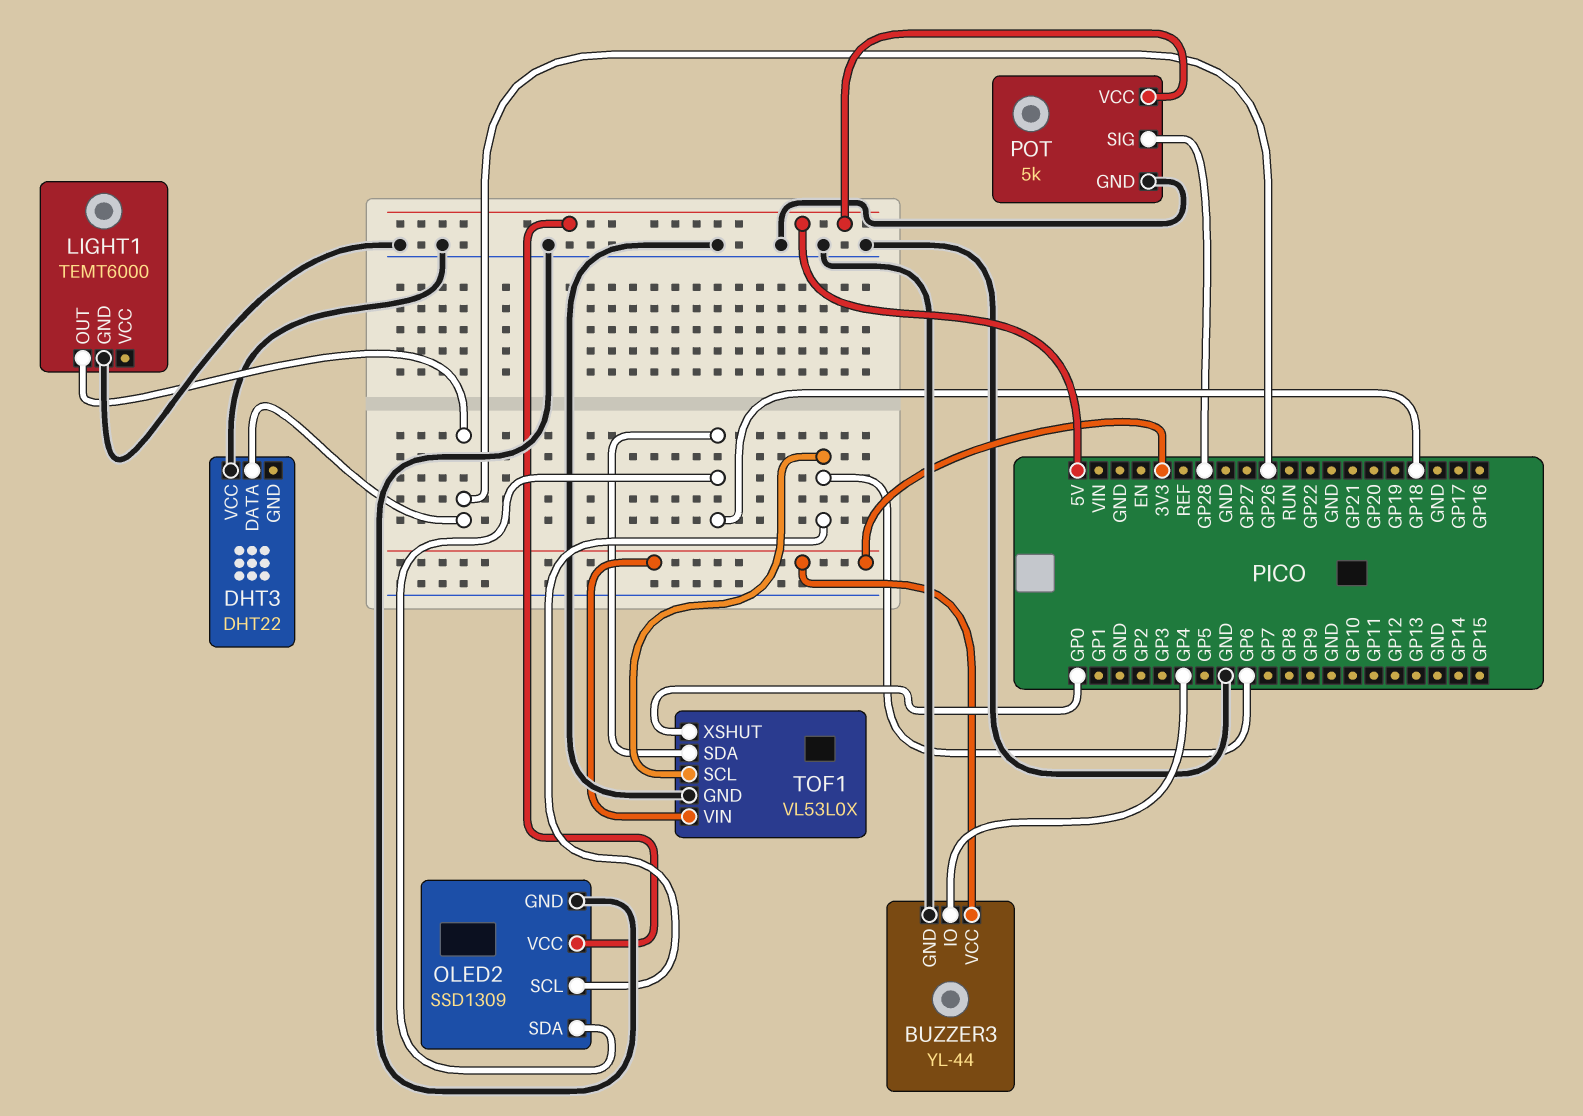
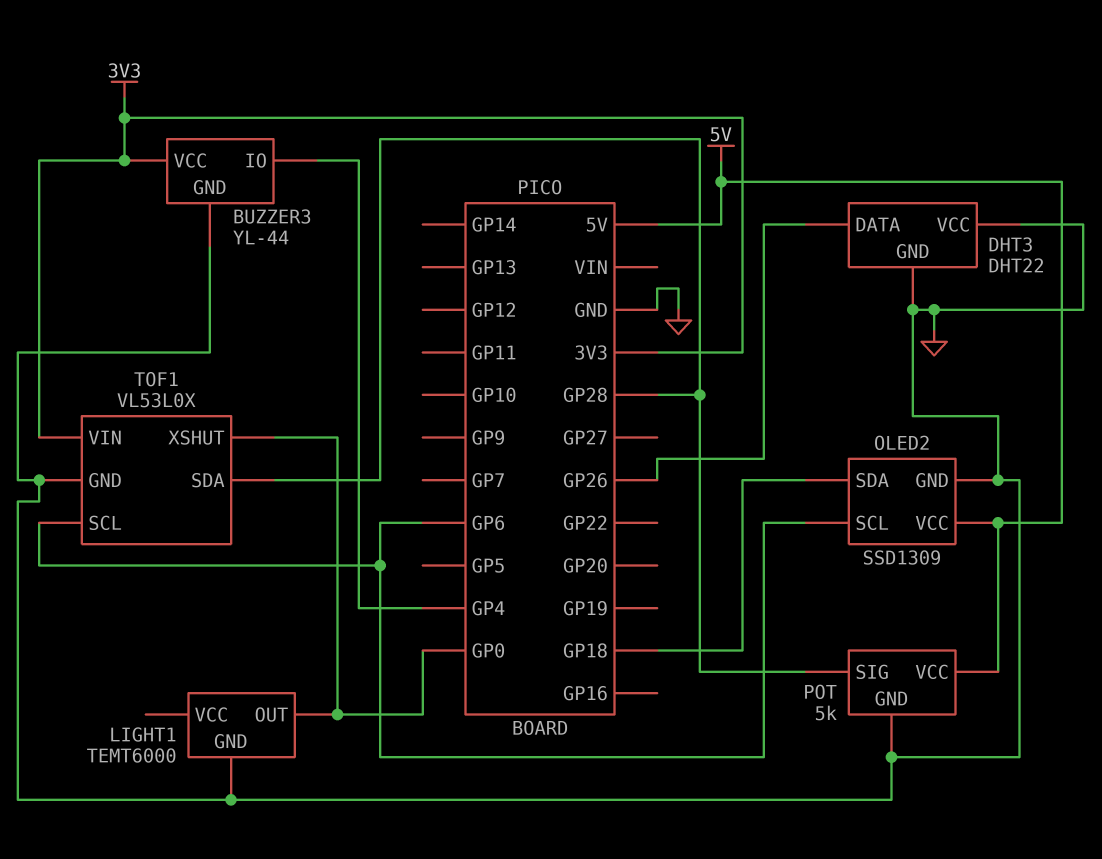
DHT3 pin GND: none -> GND
LIGHT1 pin OUT: GP26 -> GP0
TOF1 pin SDA: GP18 -> GP28

